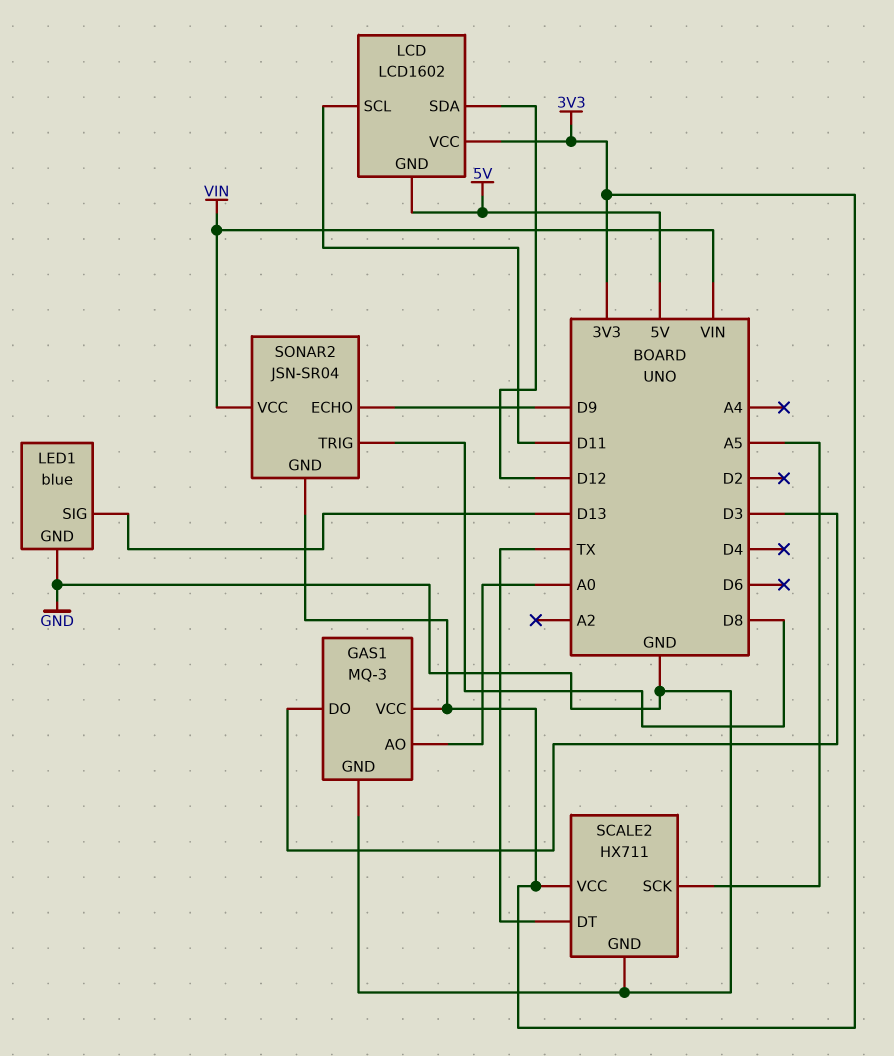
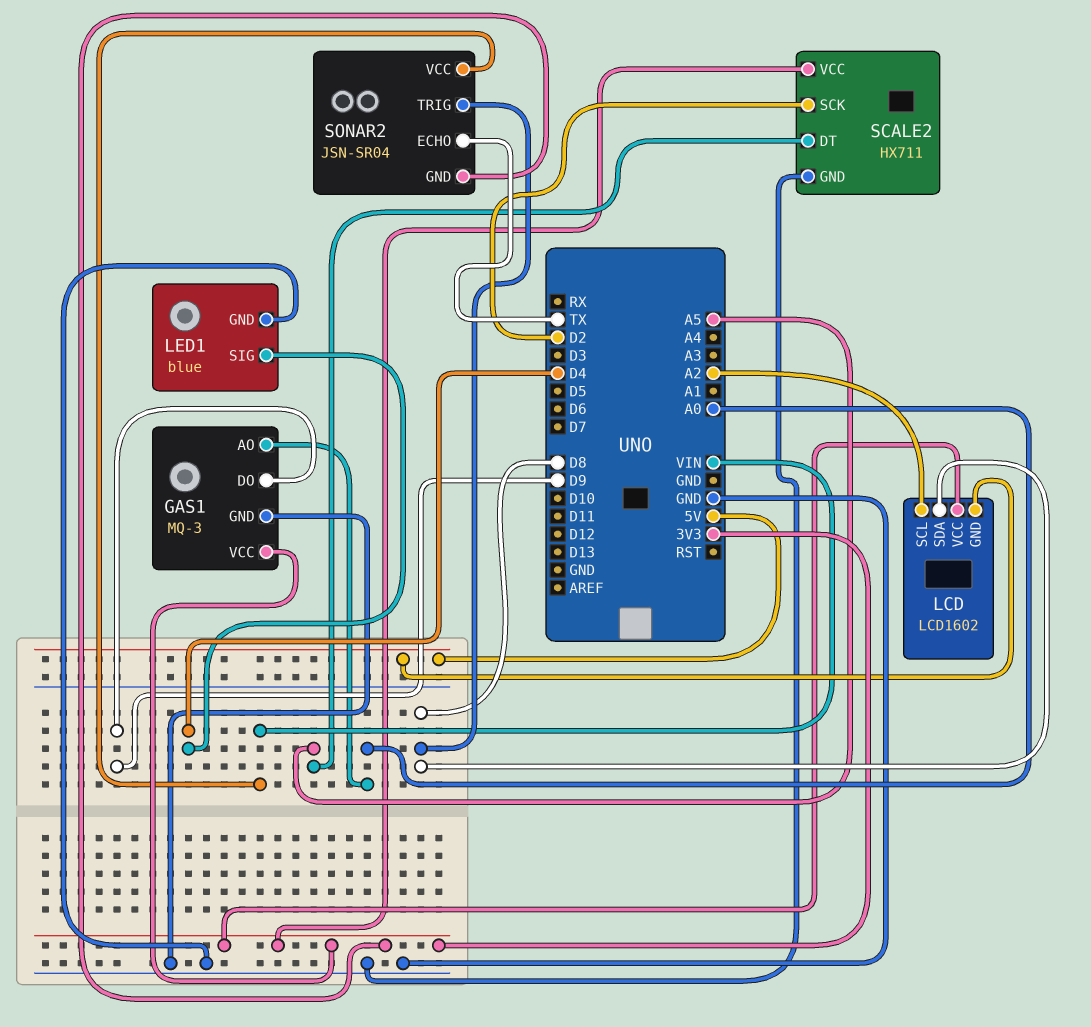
GAS1 pin DO: D3 -> D9
LCD pin SCL: D11 -> A2
LCD pin SDA: D12 -> D8
LED1 pin SIG: D13 -> D4
SCALE2 pin DT: TX -> A5
SCALE2 pin SCK: A5 -> D2
SONAR2 pin ECHO: D9 -> TX

